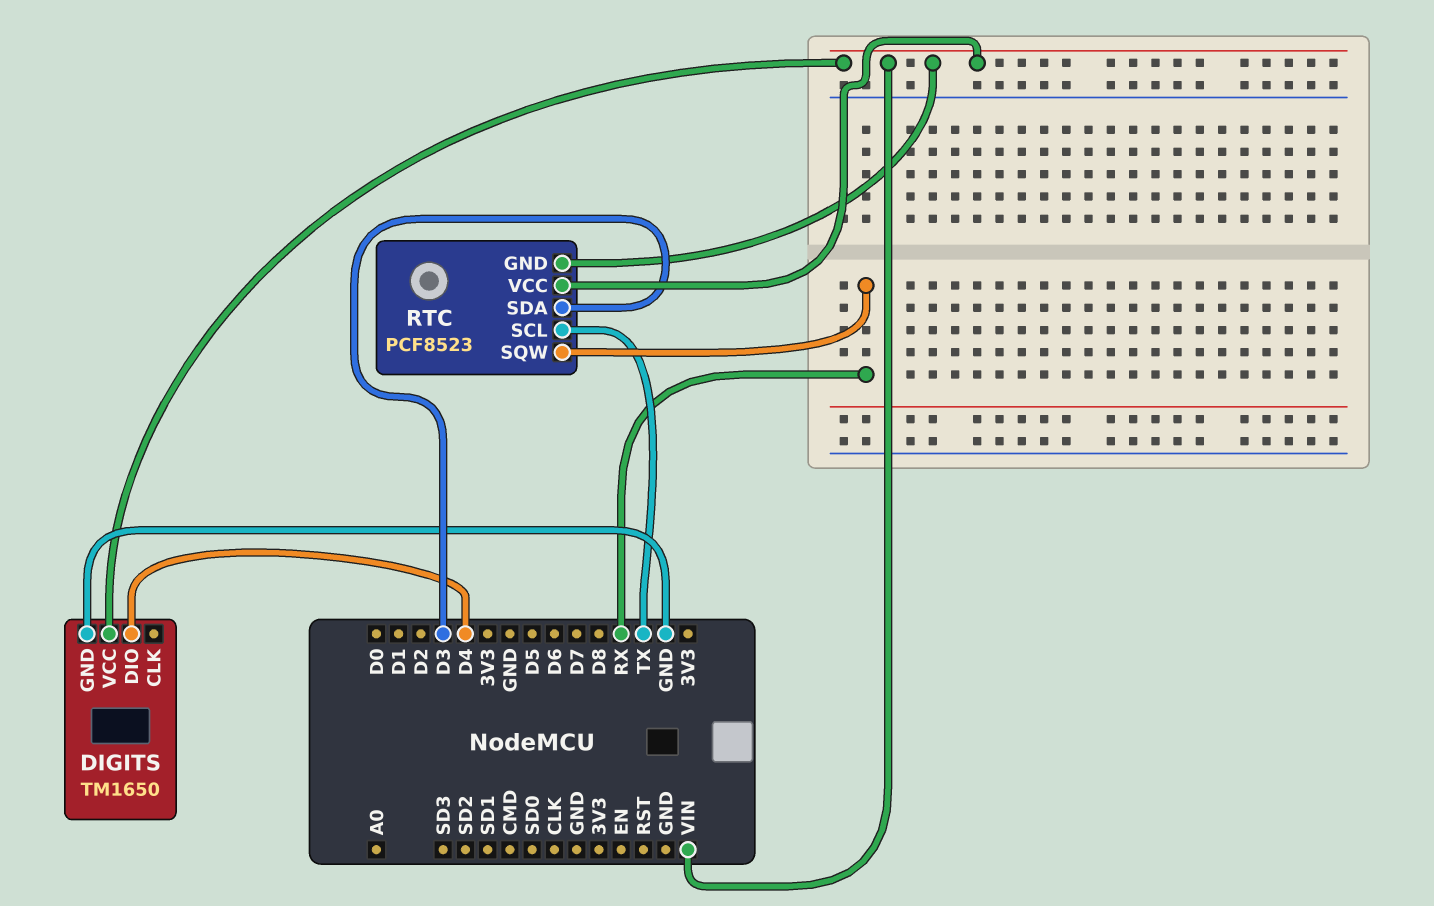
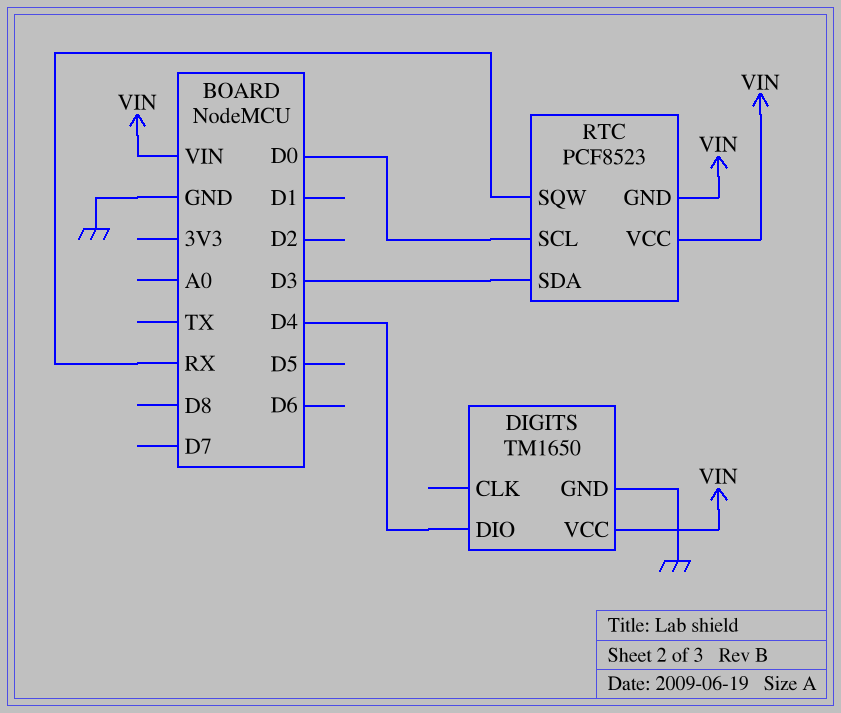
RTC pin SCL: TX -> D0

